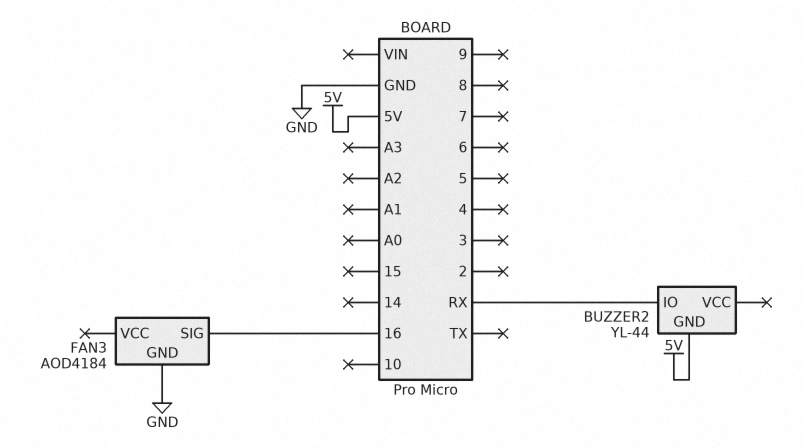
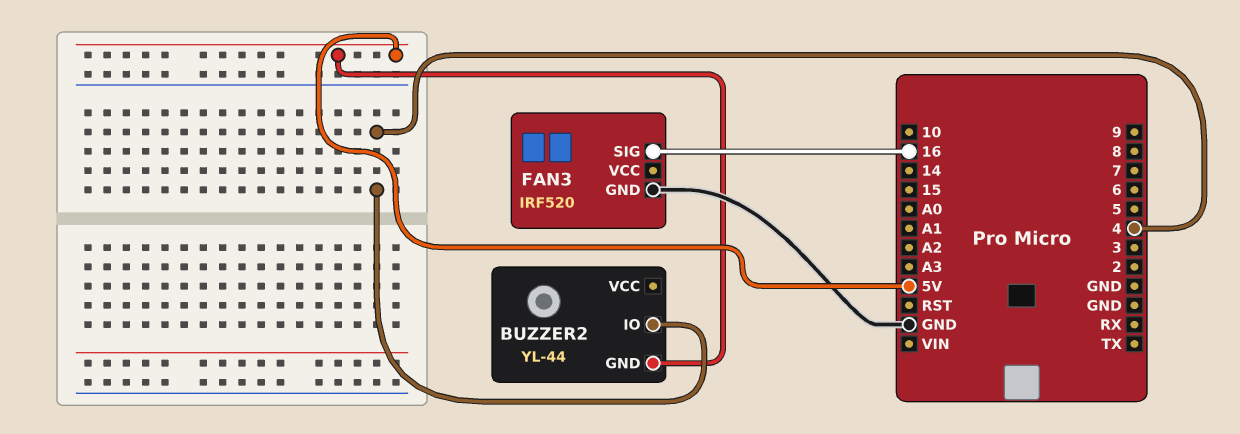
BUZZER2 pin IO: RX -> 4
FAN3: AOD4184 -> IRF520

